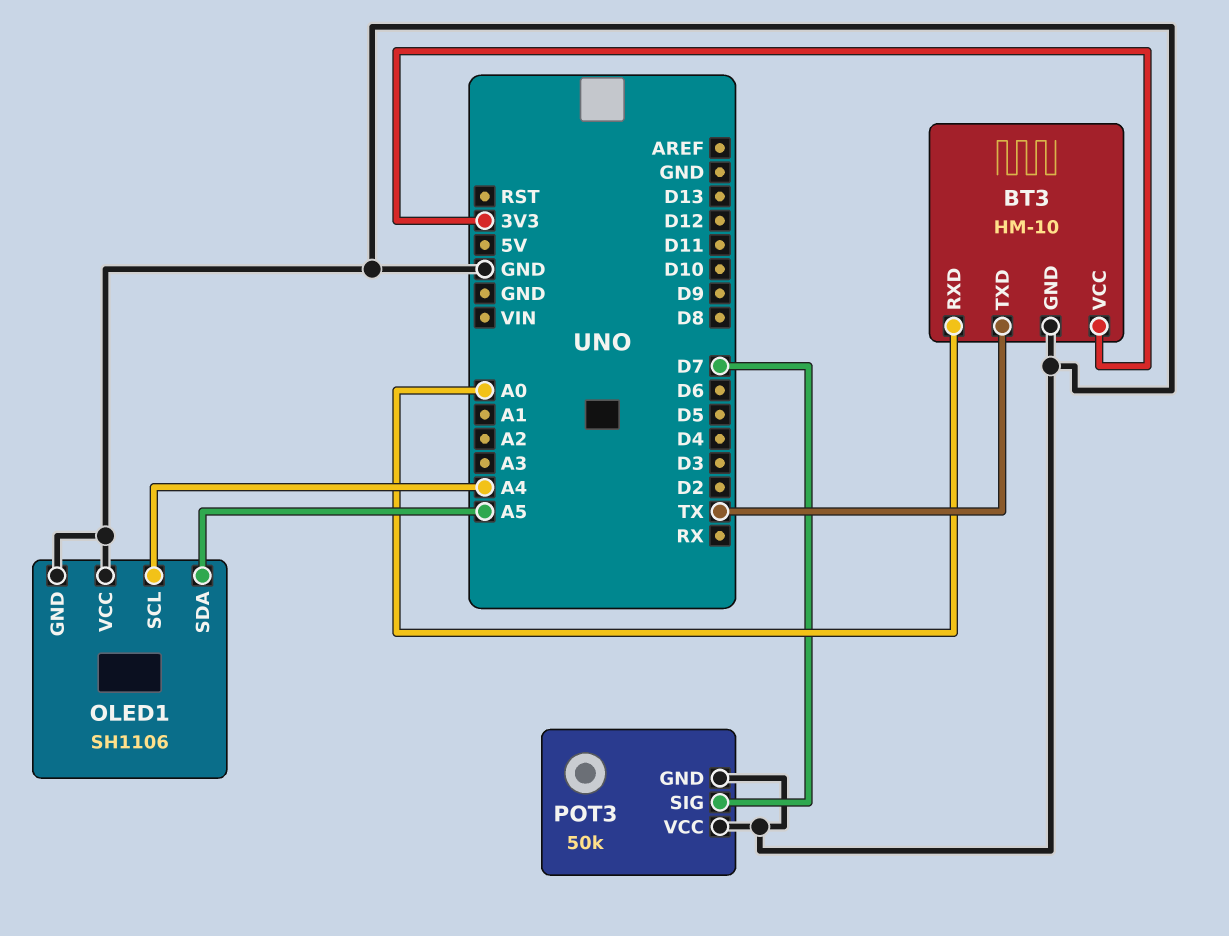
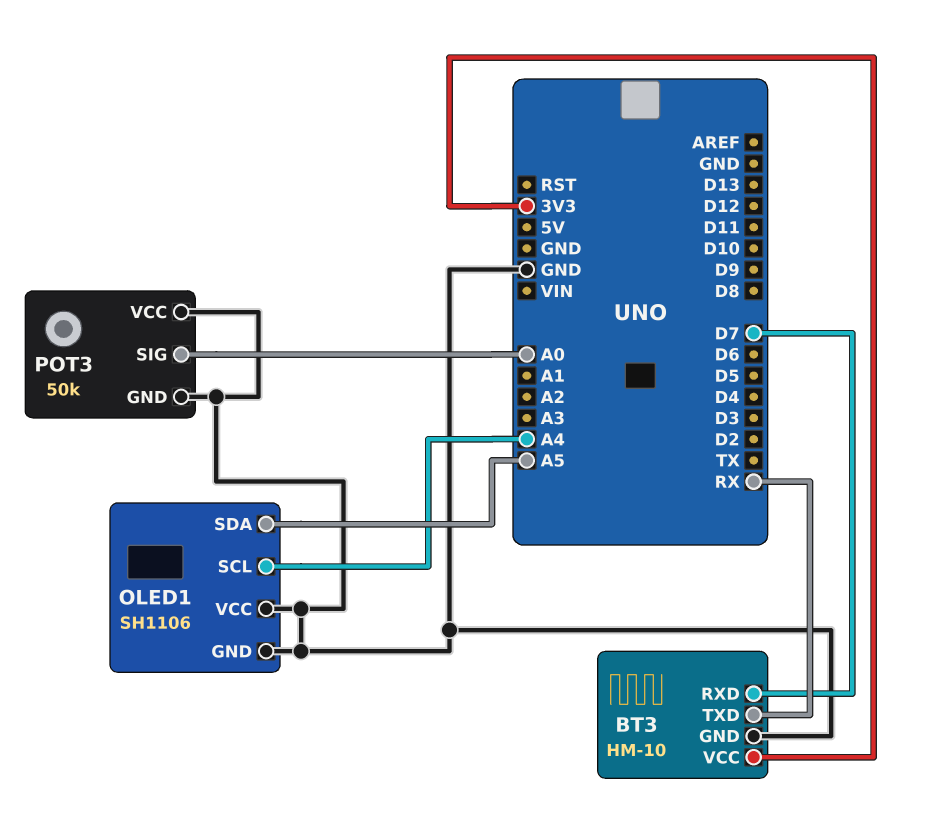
BT3 pin RXD: A0 -> D7
BT3 pin TXD: TX -> RX
POT3 pin SIG: D7 -> A0

